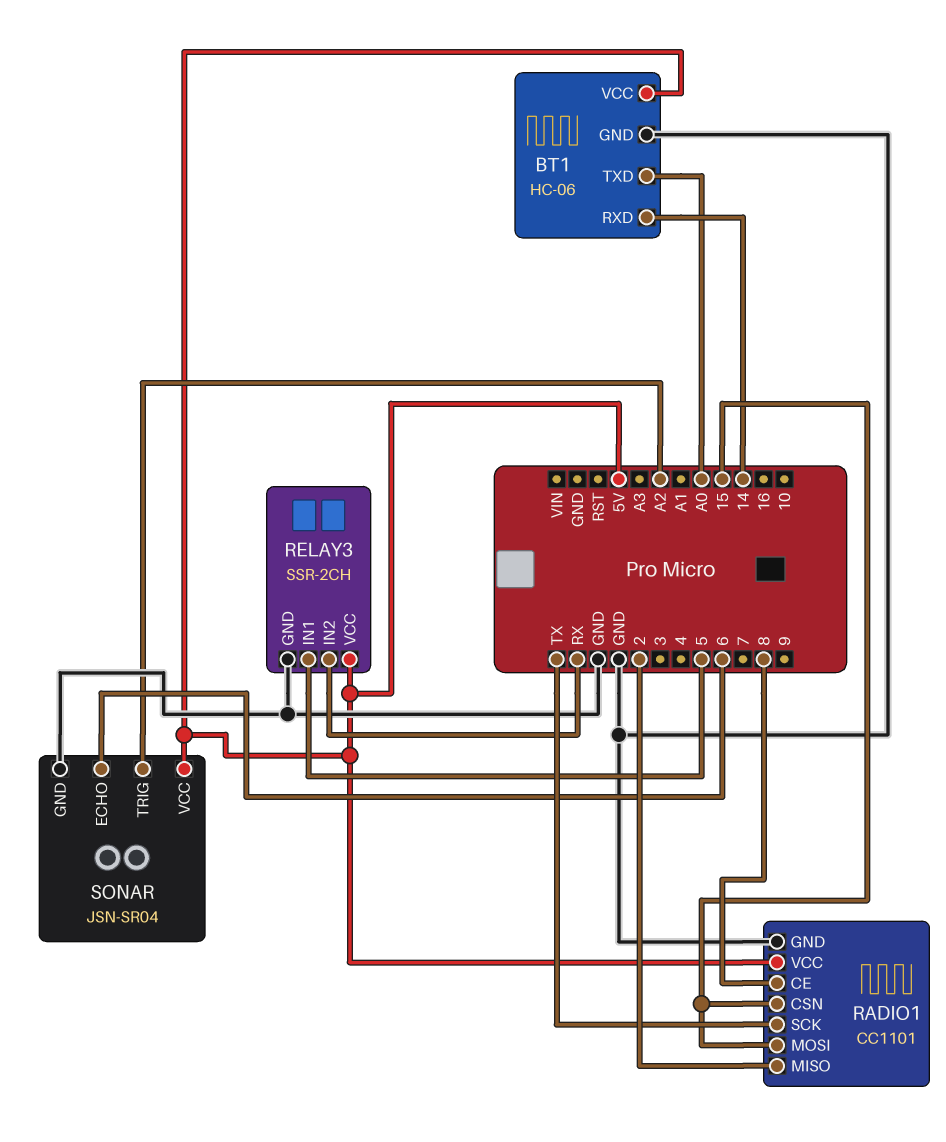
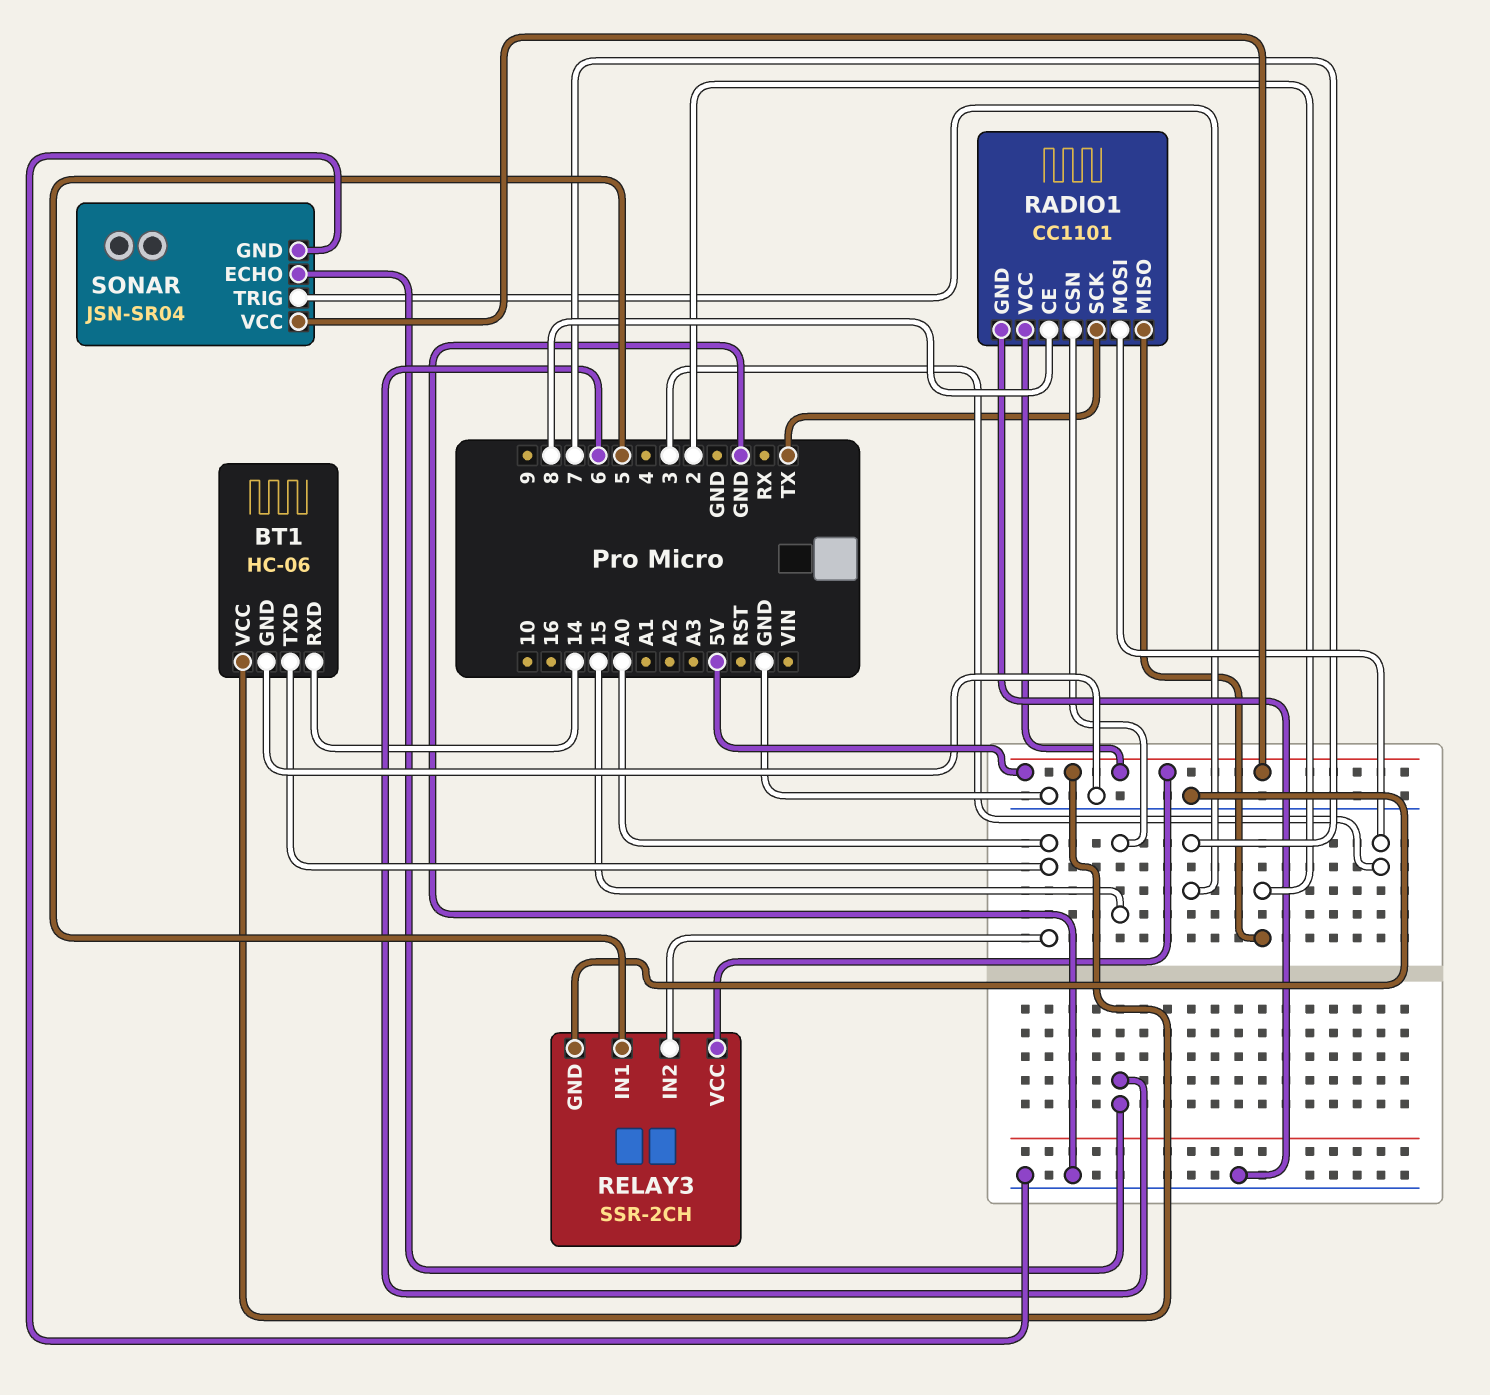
RADIO1 pin MOSI: 15 -> 3
RELAY3 pin IN2: RX -> A0
SONAR pin TRIG: A2 -> 7

